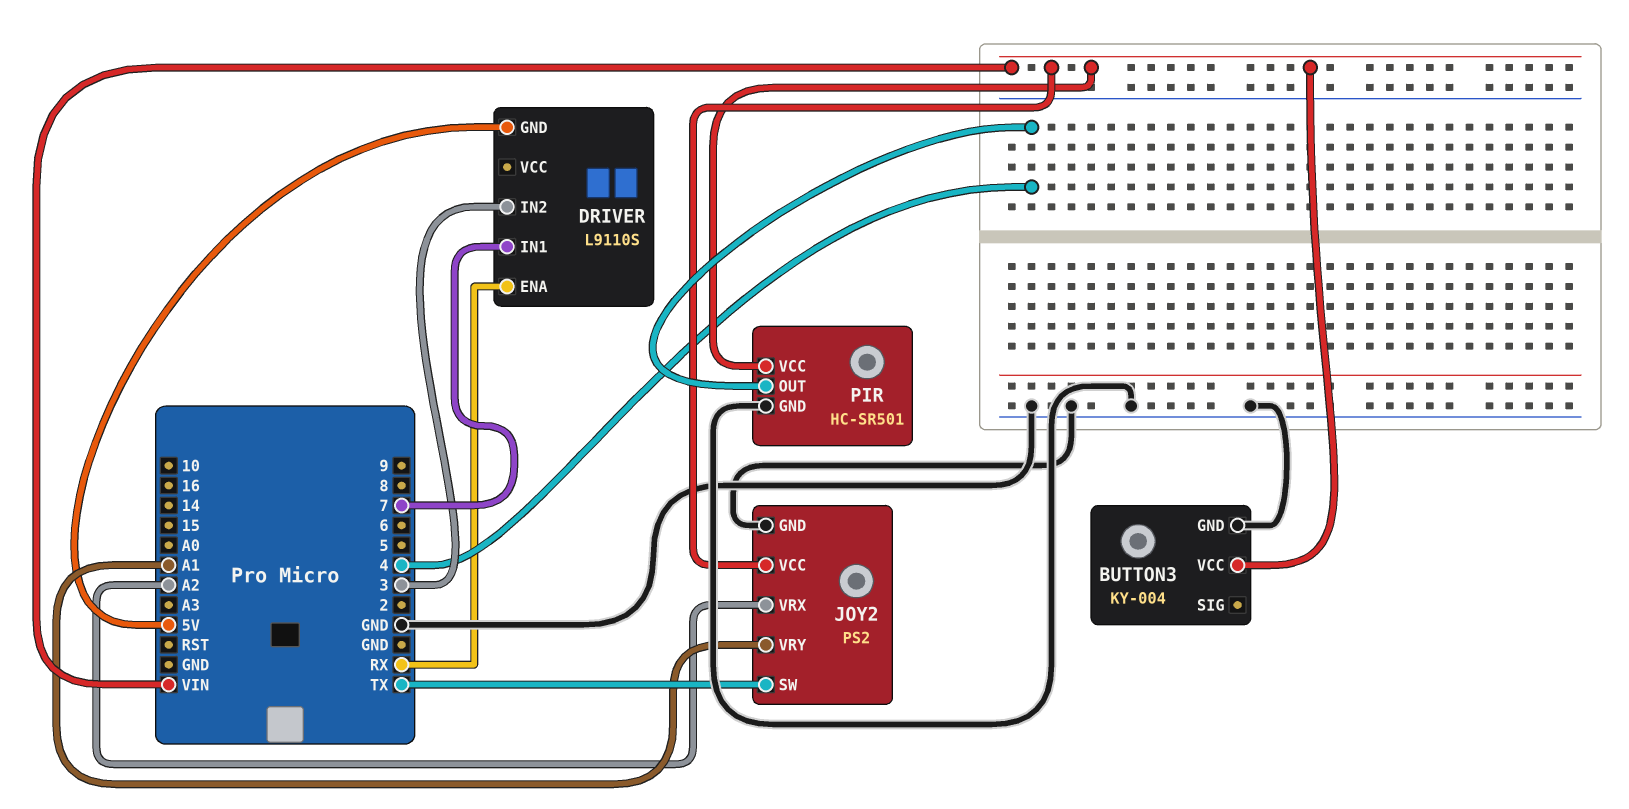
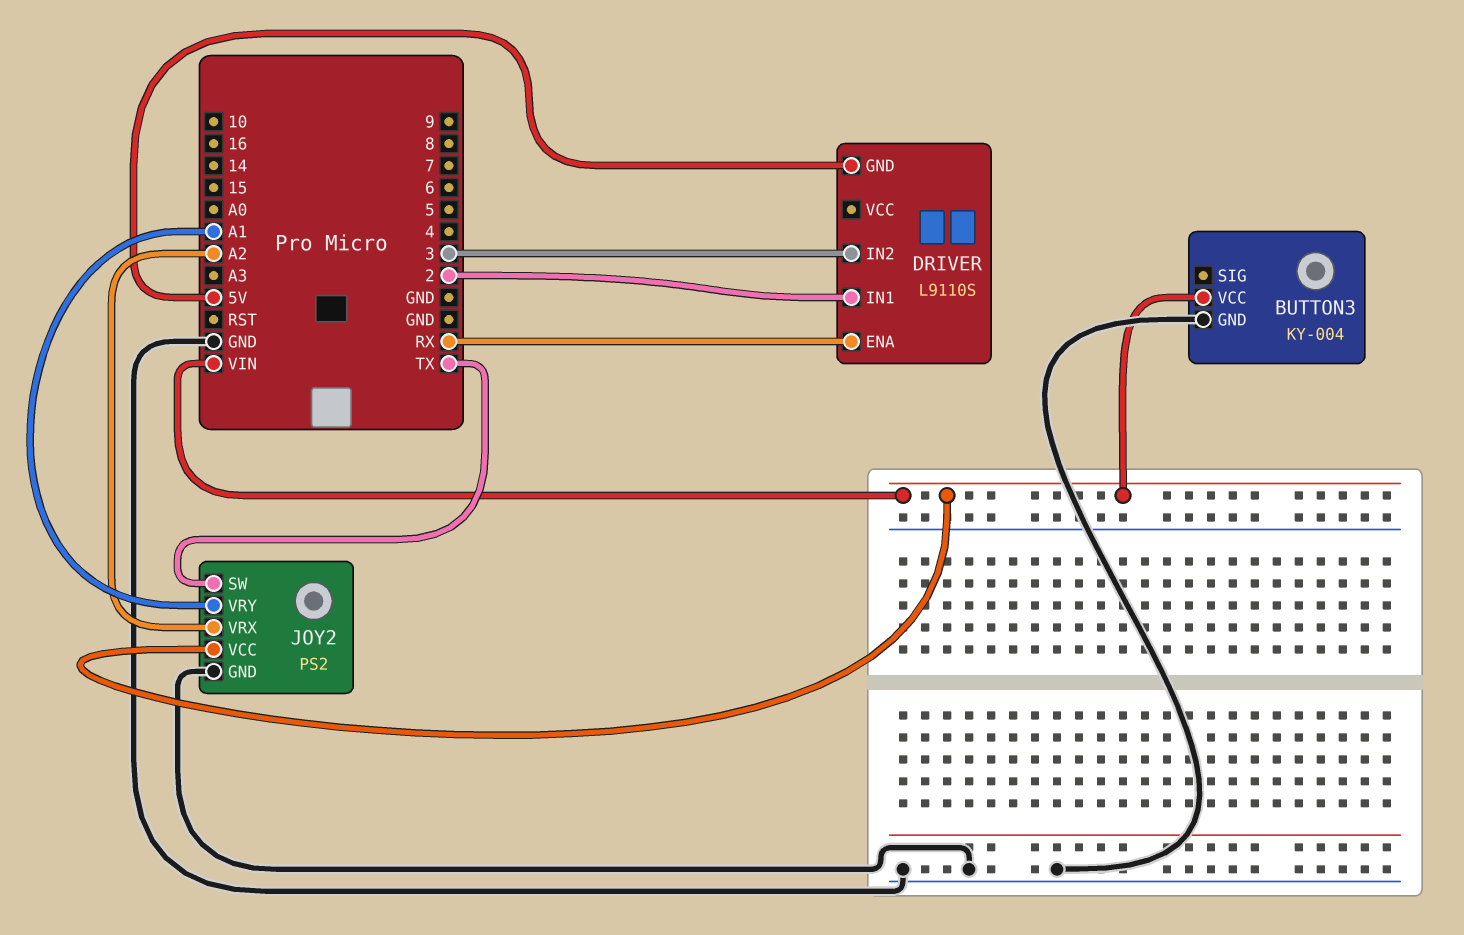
DRIVER pin IN1: 7 -> 2
PIR: HC-SR501 -> none
PIR pin GND: GND -> none
PIR pin OUT: 4 -> none
PIR pin VCC: VIN -> none

